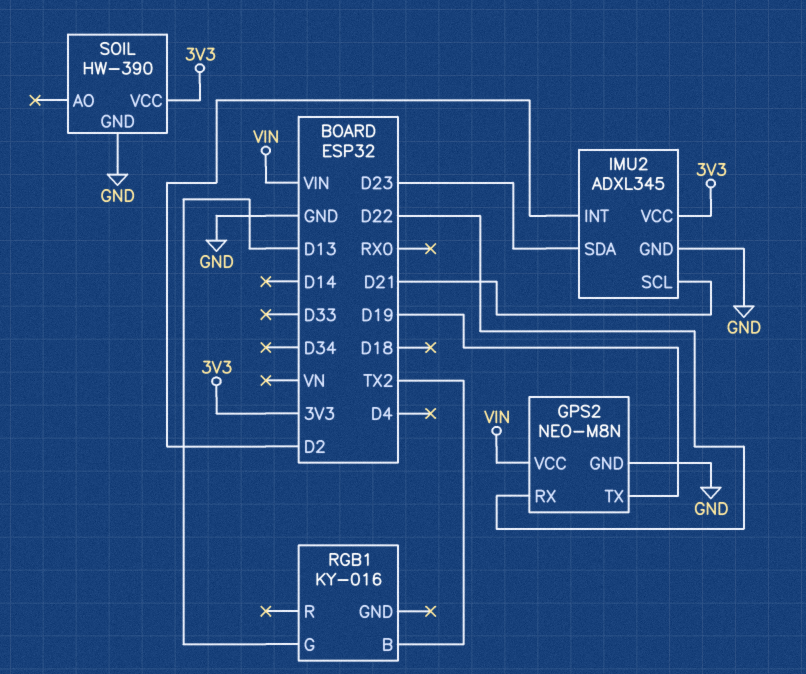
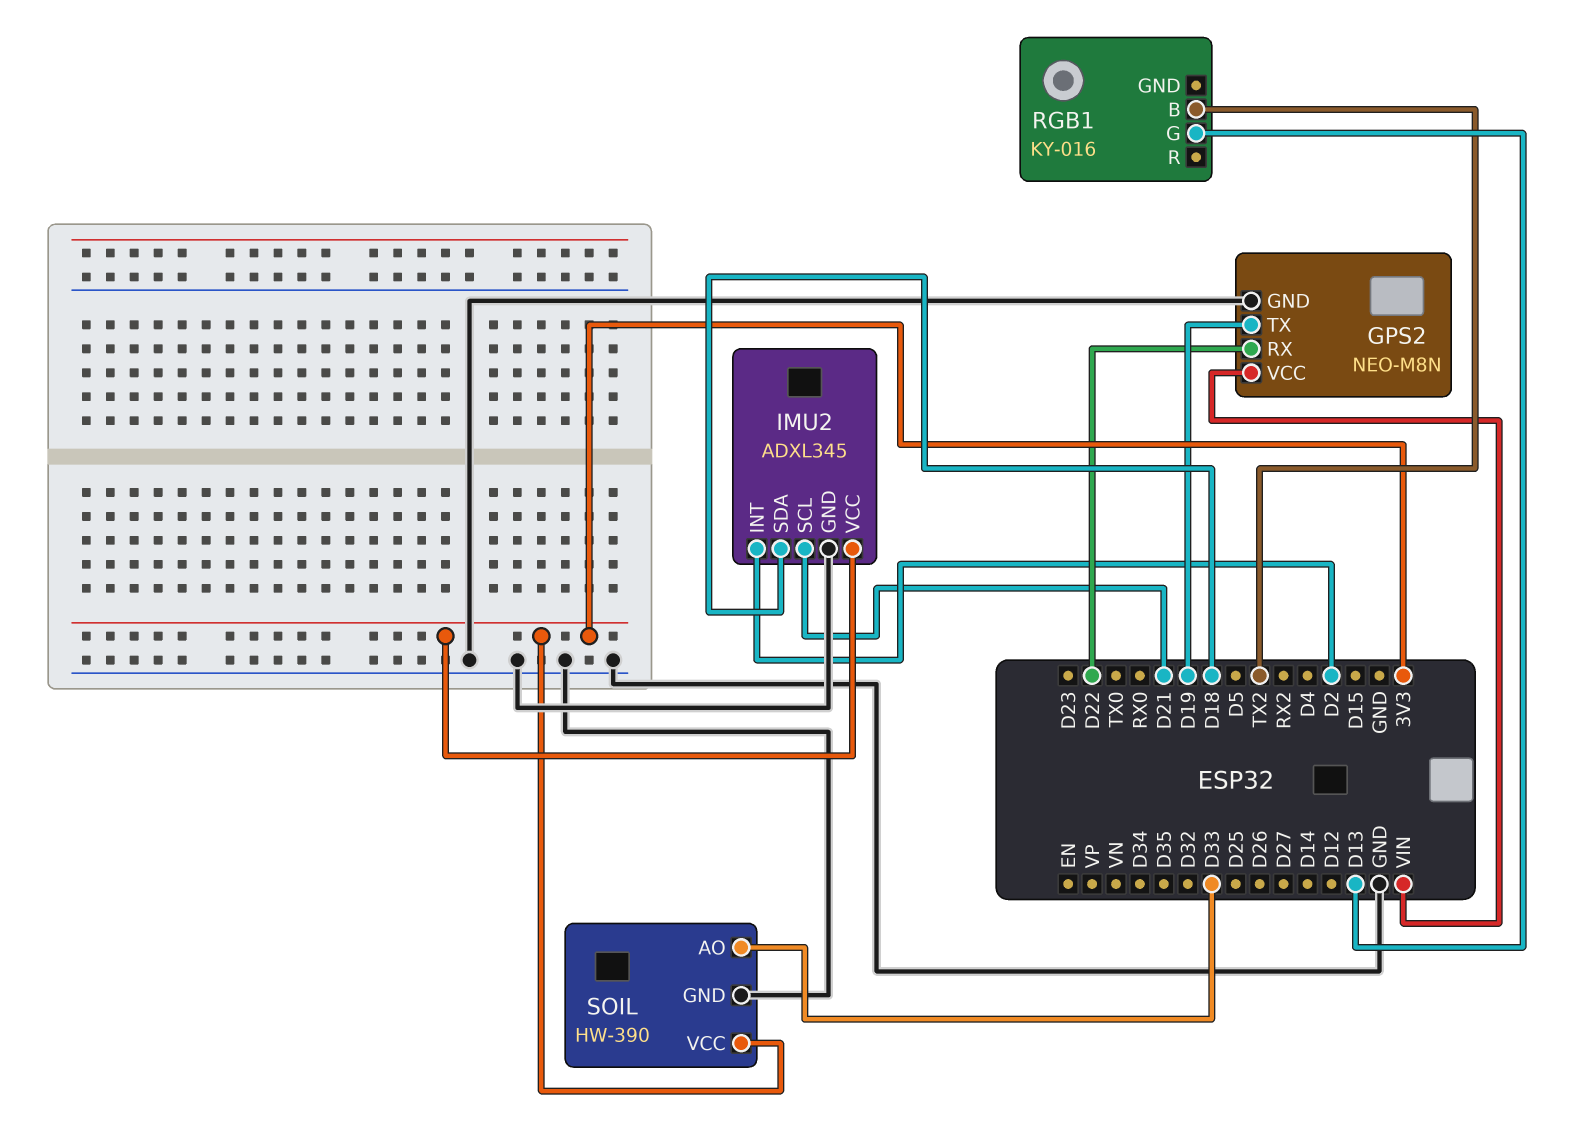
IMU2 pin SDA: D23 -> D18
SOIL pin AO: none -> D33

